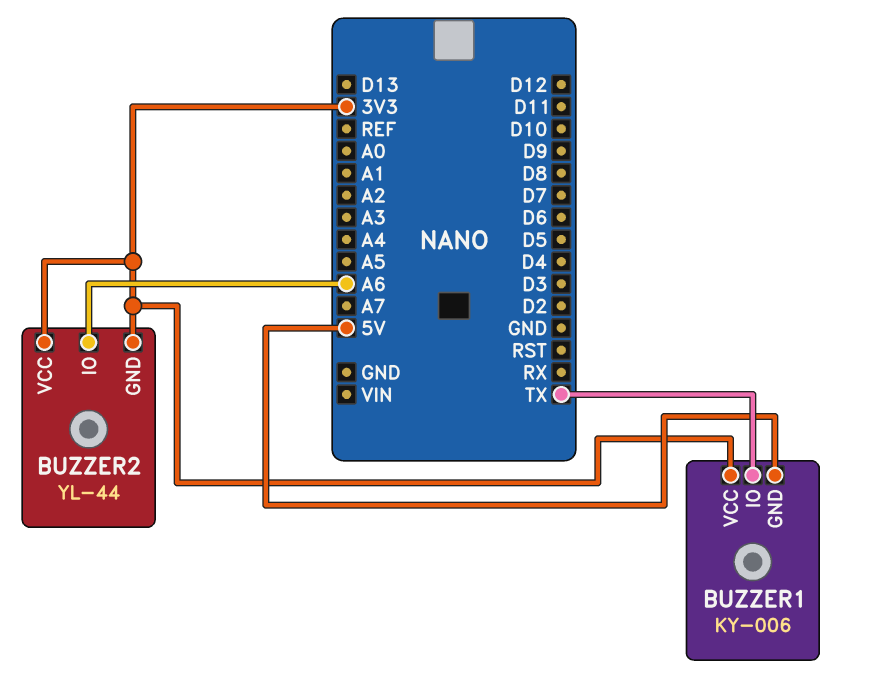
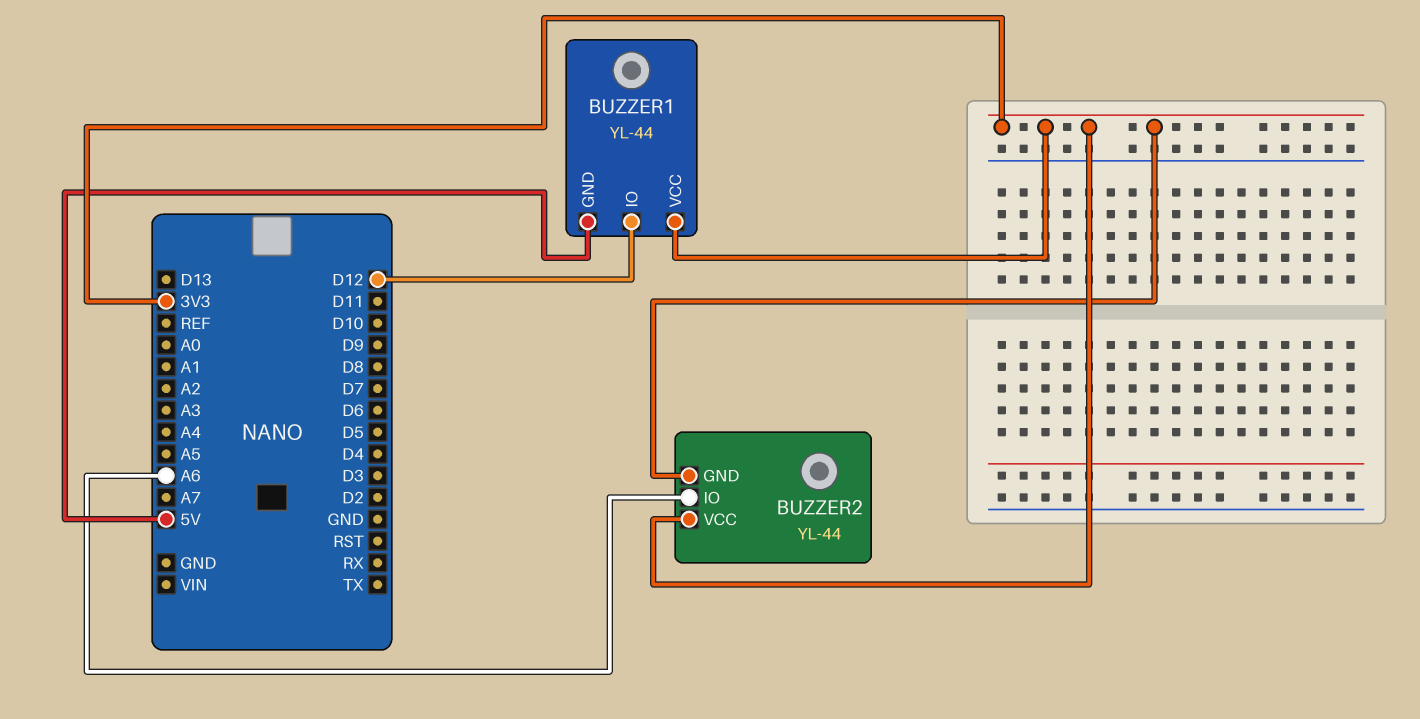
BUZZER1: KY-006 -> YL-44
BUZZER1 pin IO: TX -> D12

